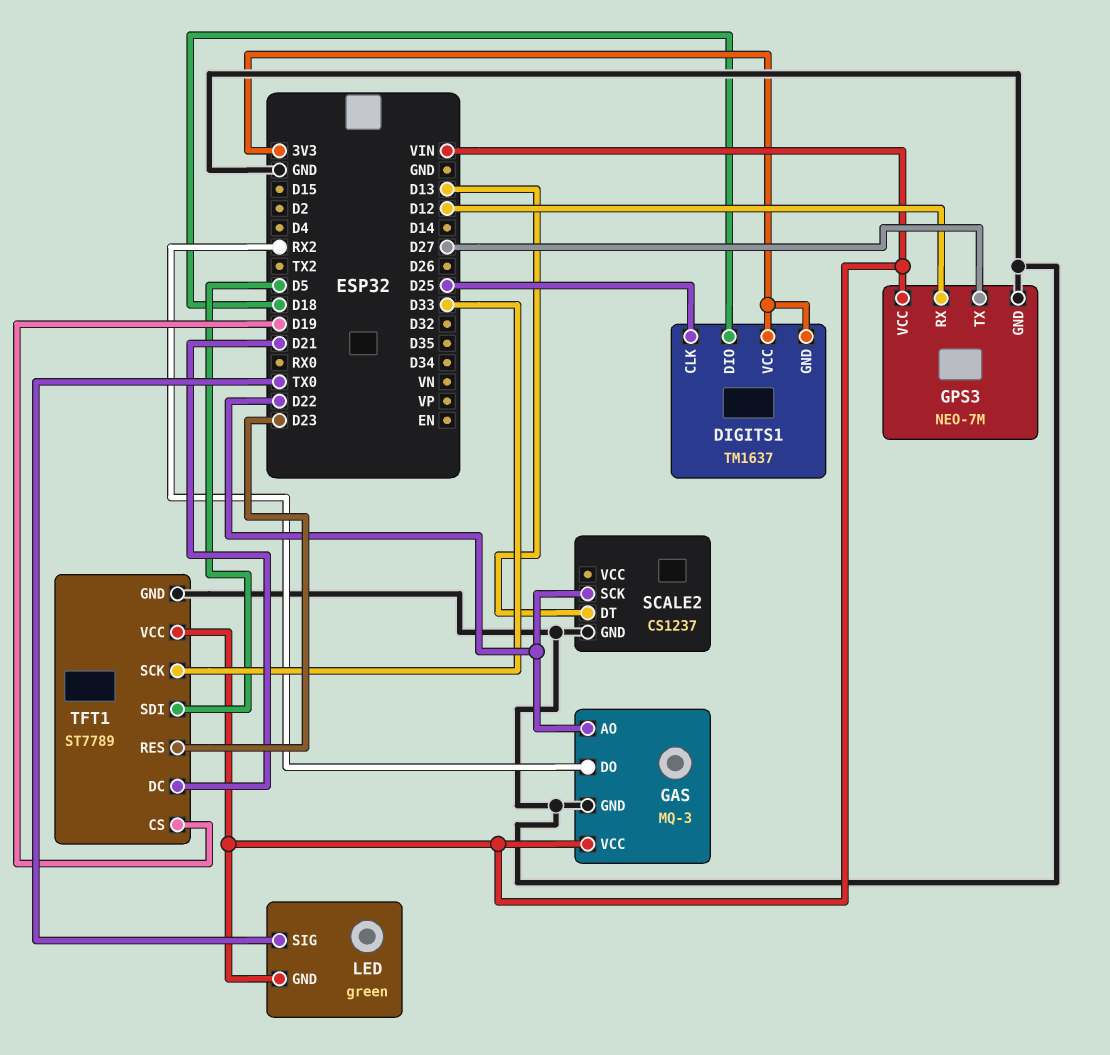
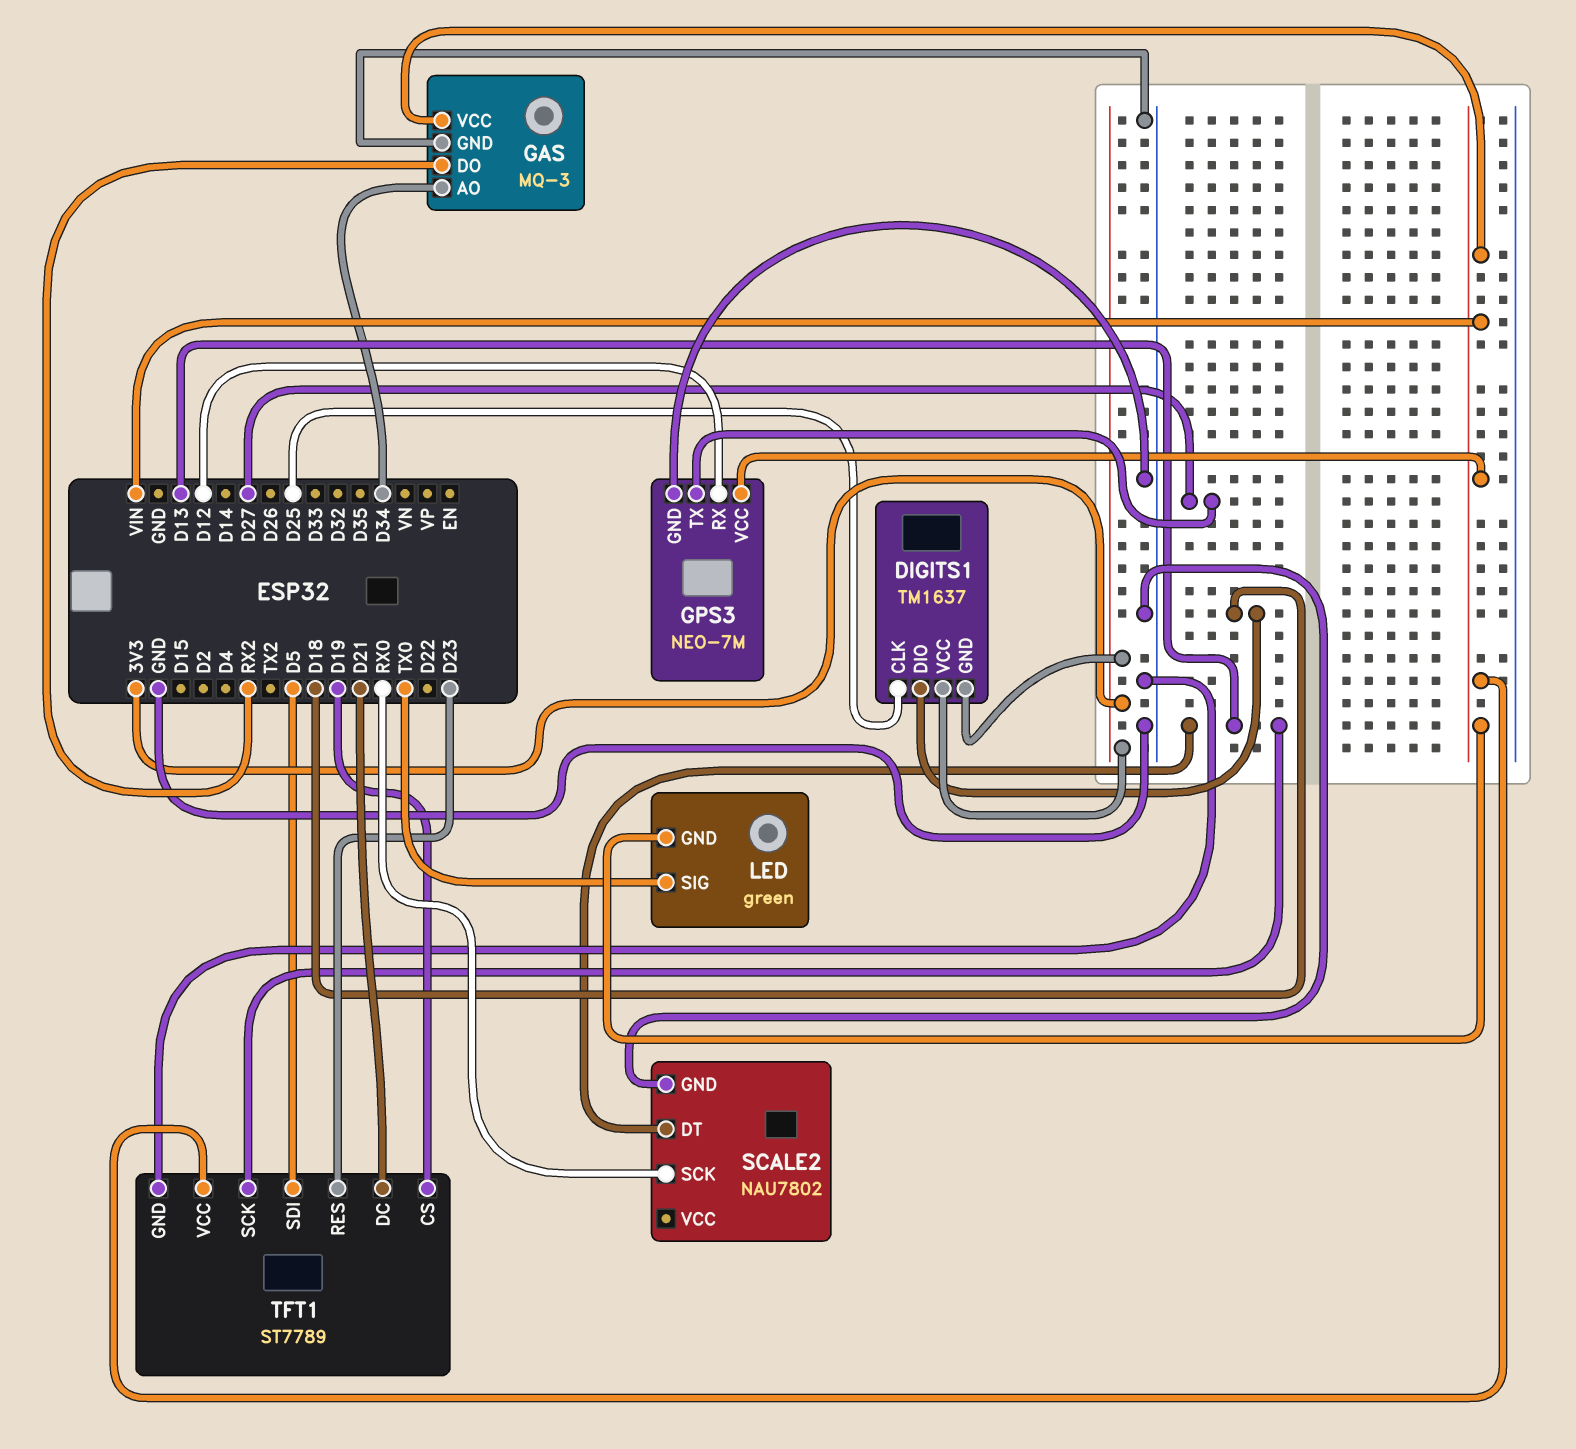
GAS pin AO: D22 -> D34
SCALE2: CS1237 -> NAU7802
SCALE2 pin SCK: D22 -> RX0
TFT1 pin SCK: D33 -> D13

